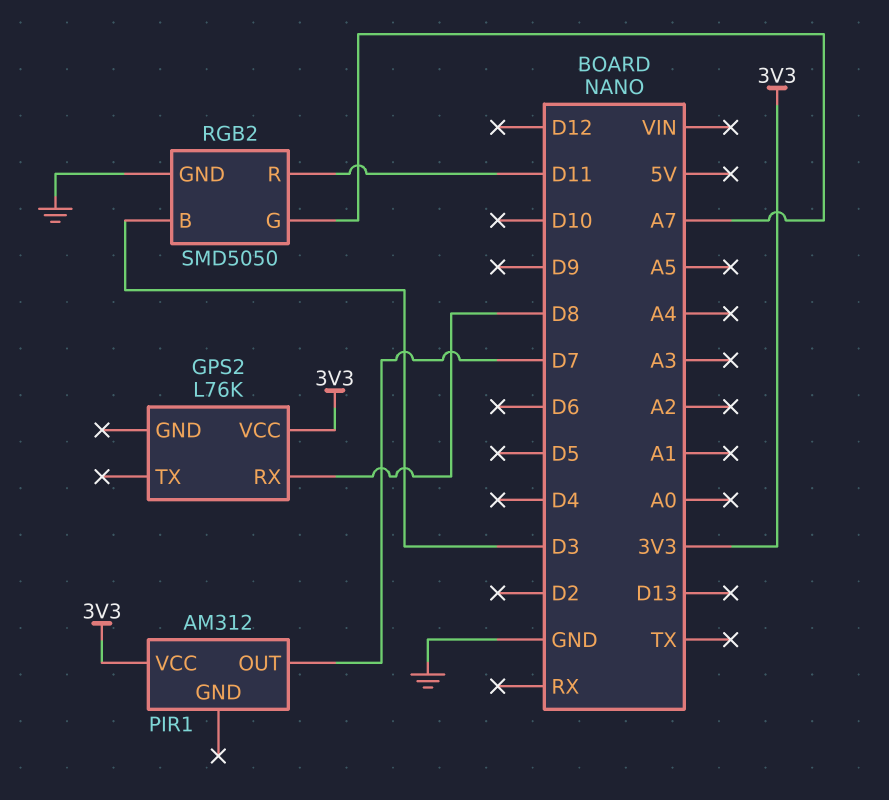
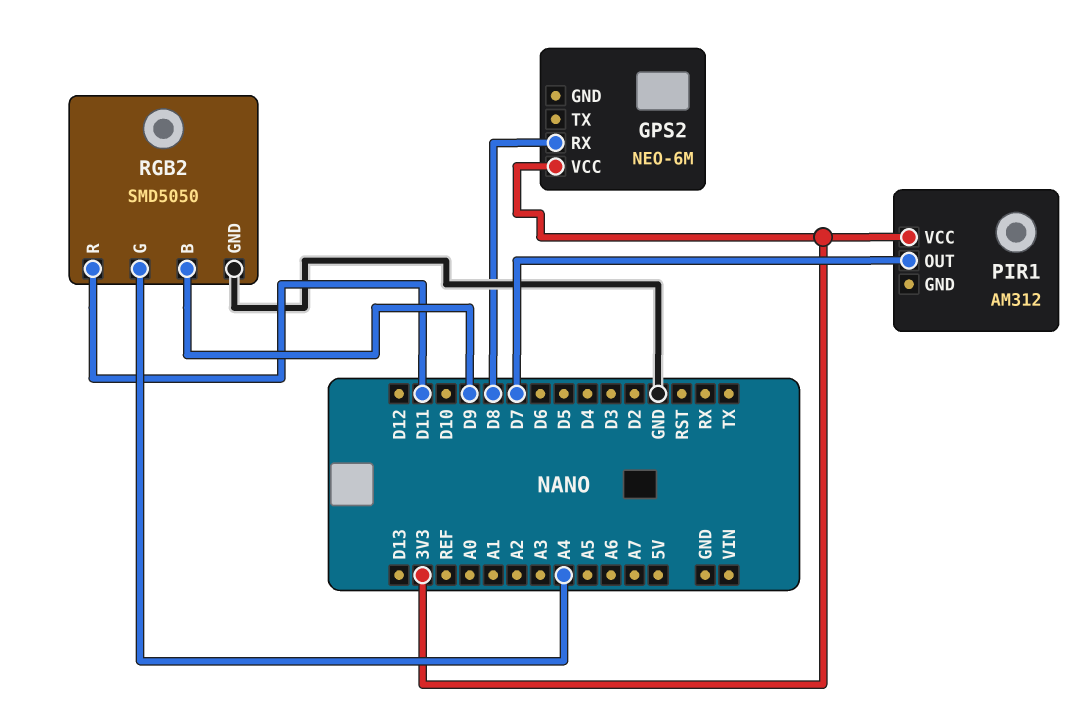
GPS2: L76K -> NEO-6M
RGB2 pin B: D3 -> D9
RGB2 pin G: A7 -> A4

